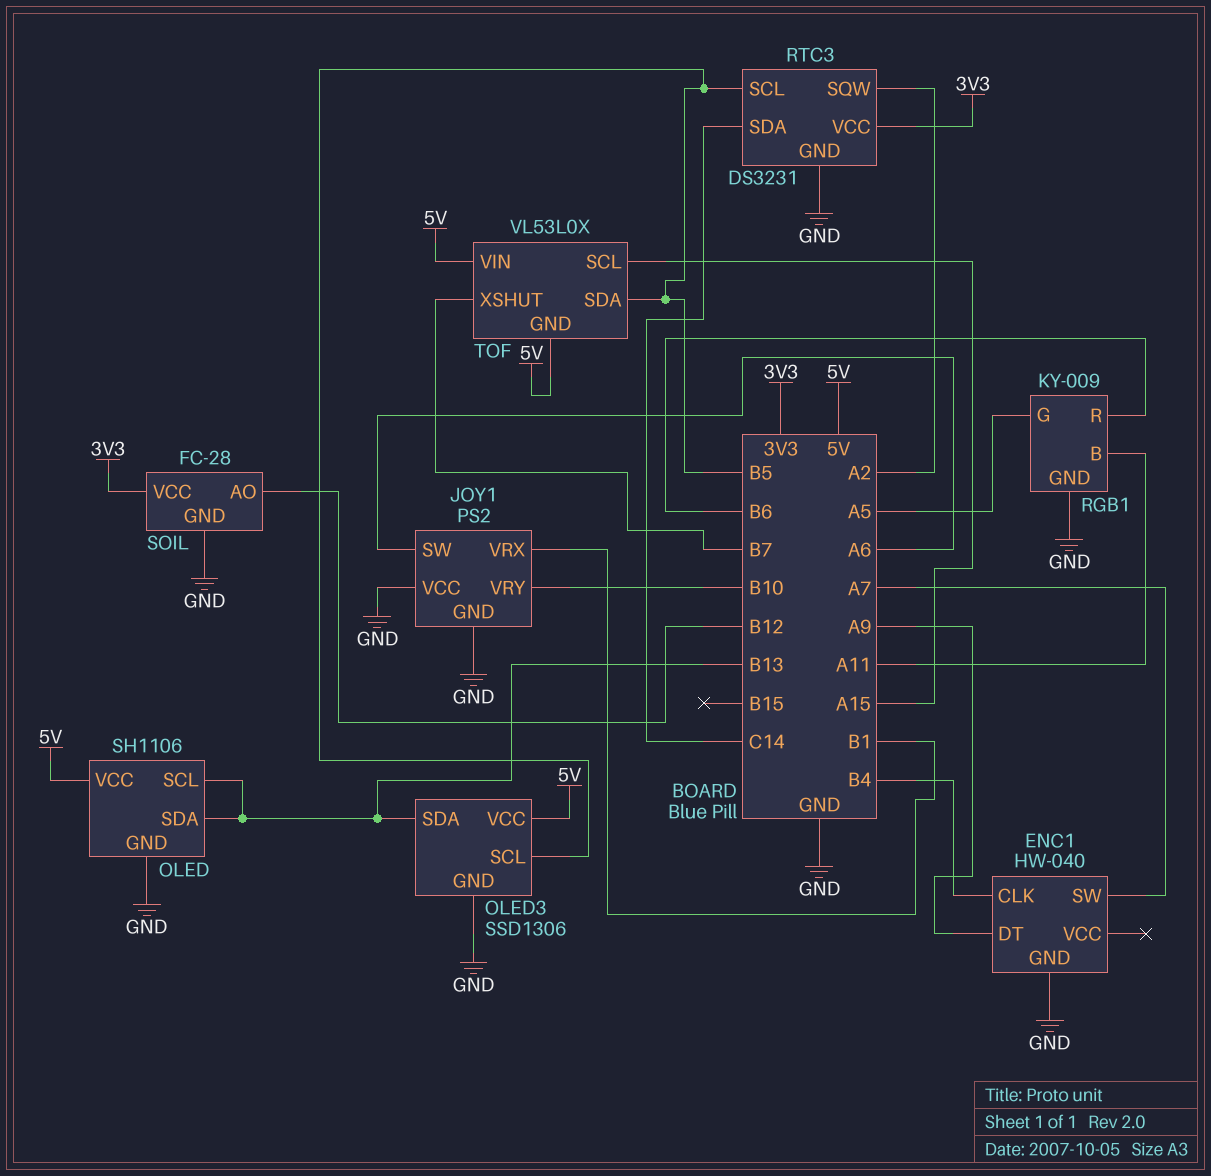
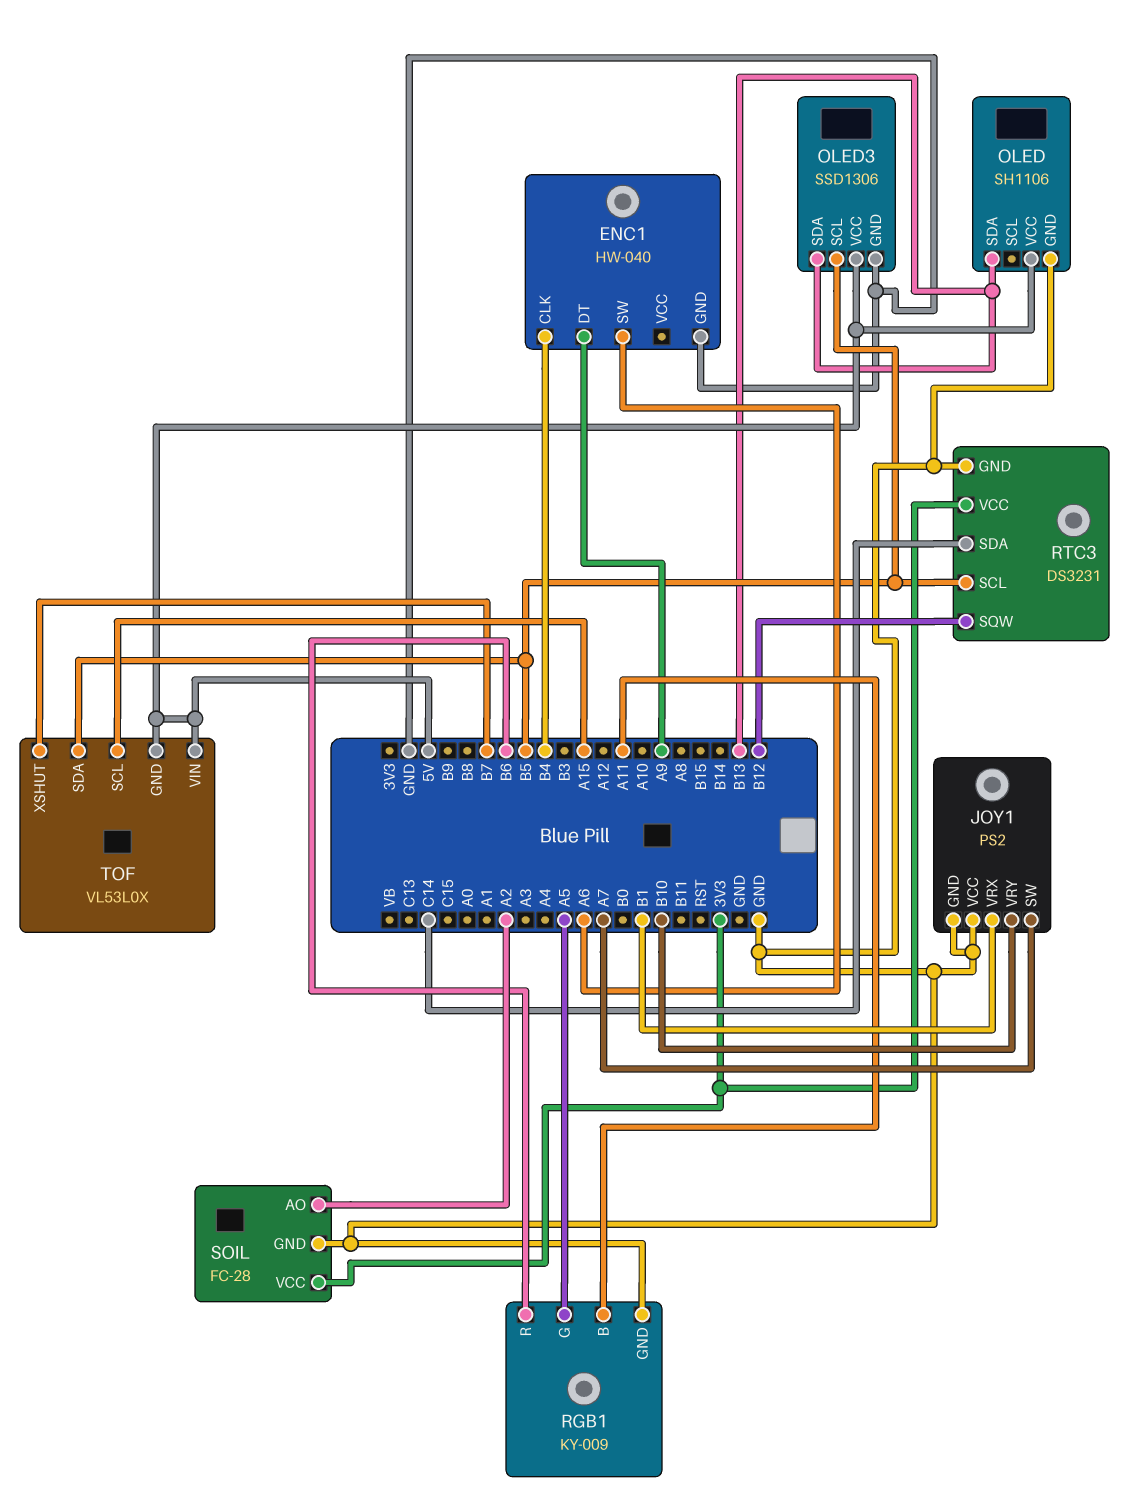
ENC1 pin SW: A7 -> A6
JOY1 pin SW: A6 -> A7
OLED pin SCL: B13 -> none
RTC3 pin SQW: A2 -> B12
SOIL pin AO: B12 -> A2

